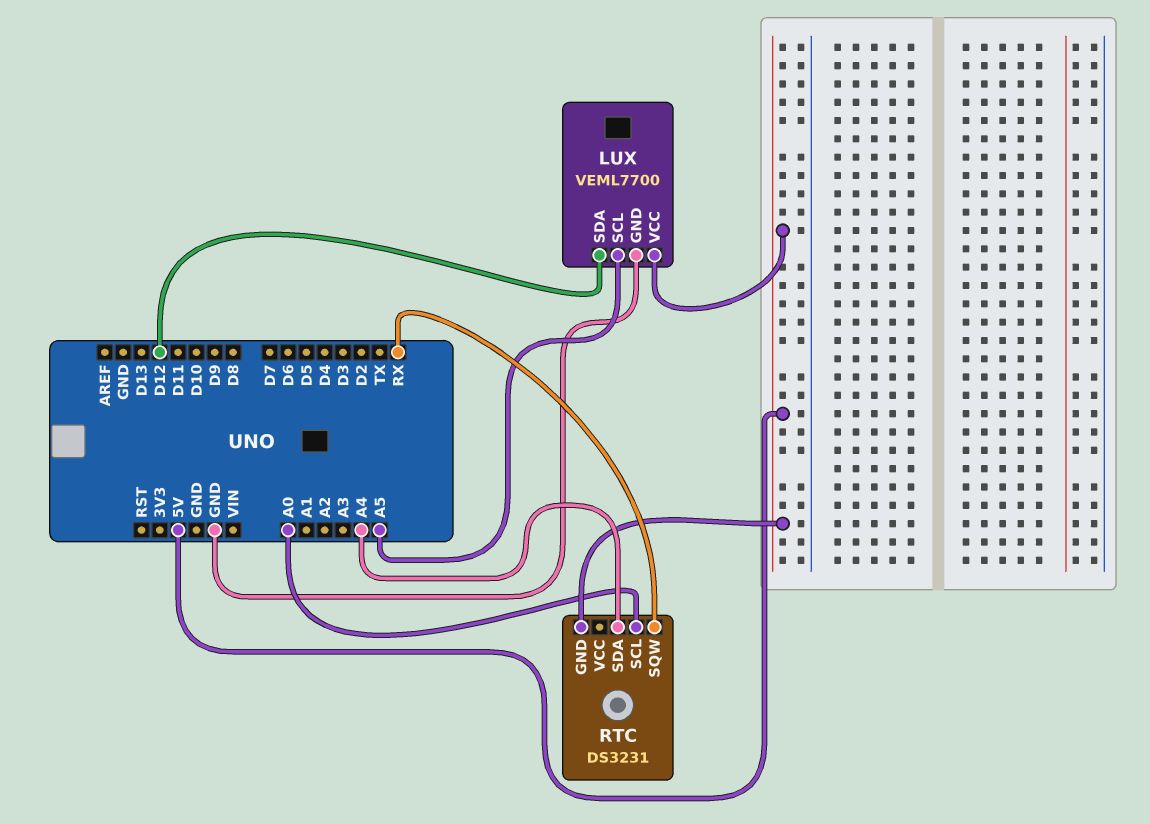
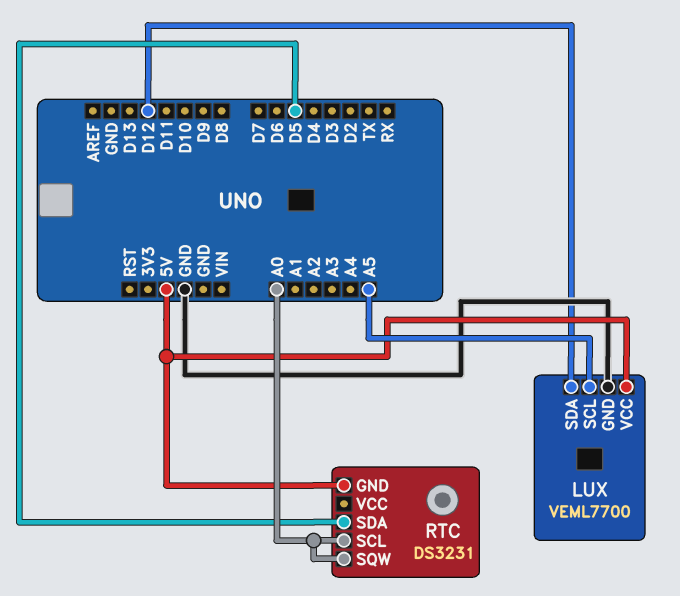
RTC pin SDA: A4 -> D5
RTC pin SQW: RX -> A0

